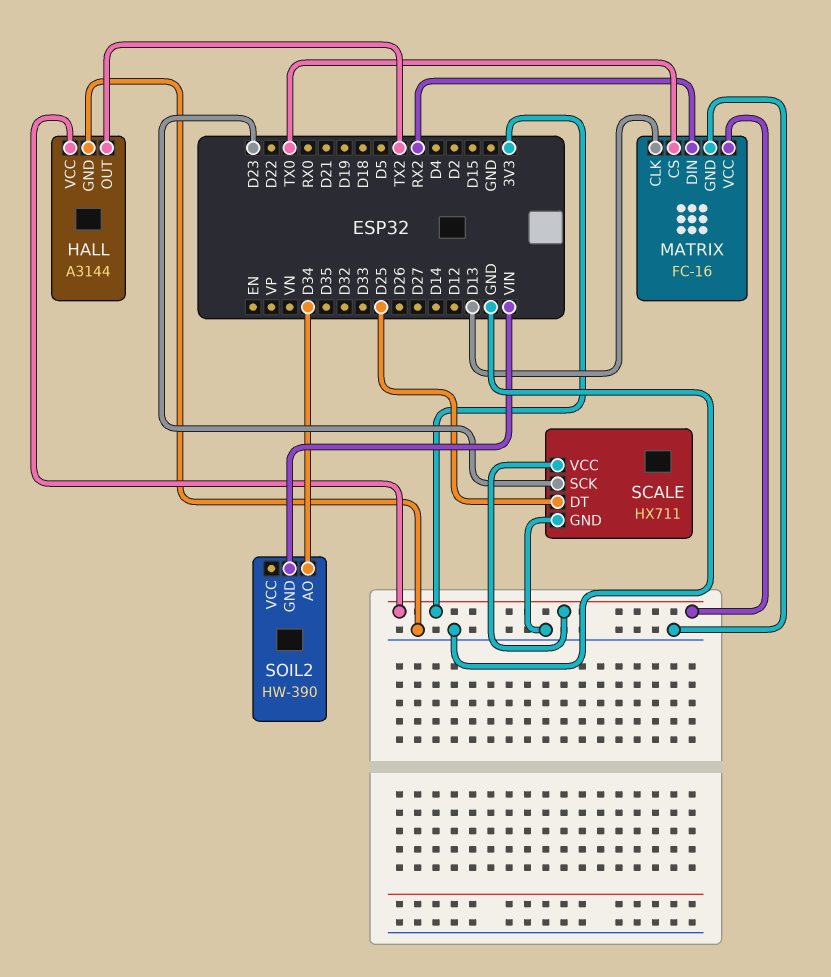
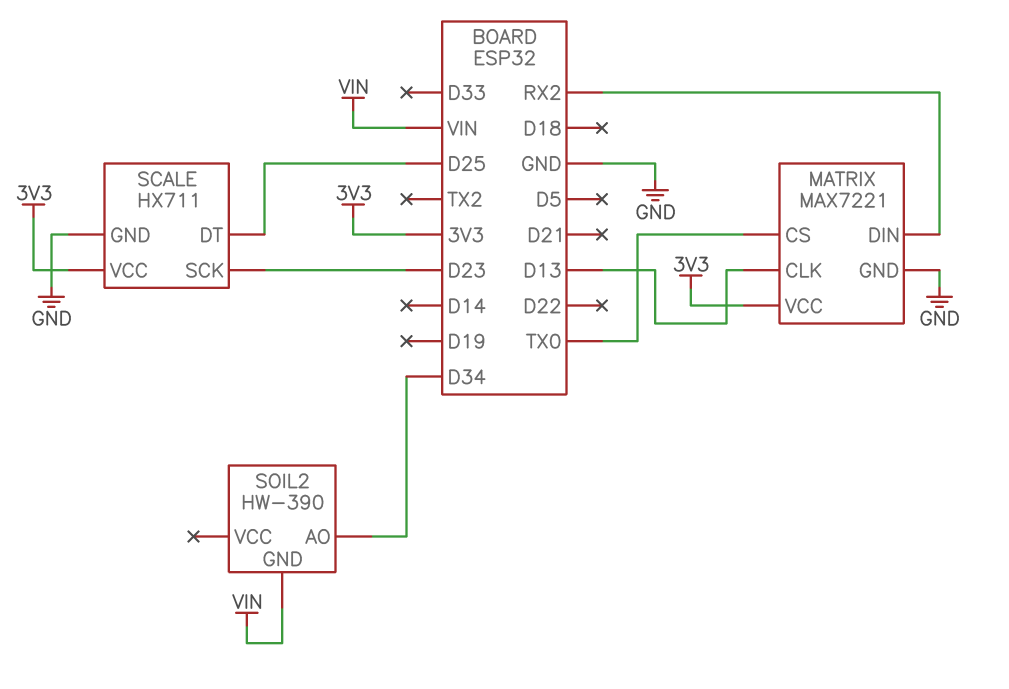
HALL: A3144 -> none
HALL pin GND: GND -> none
HALL pin OUT: TX2 -> none
HALL pin VCC: 3V3 -> none
MATRIX: FC-16 -> MAX7221

